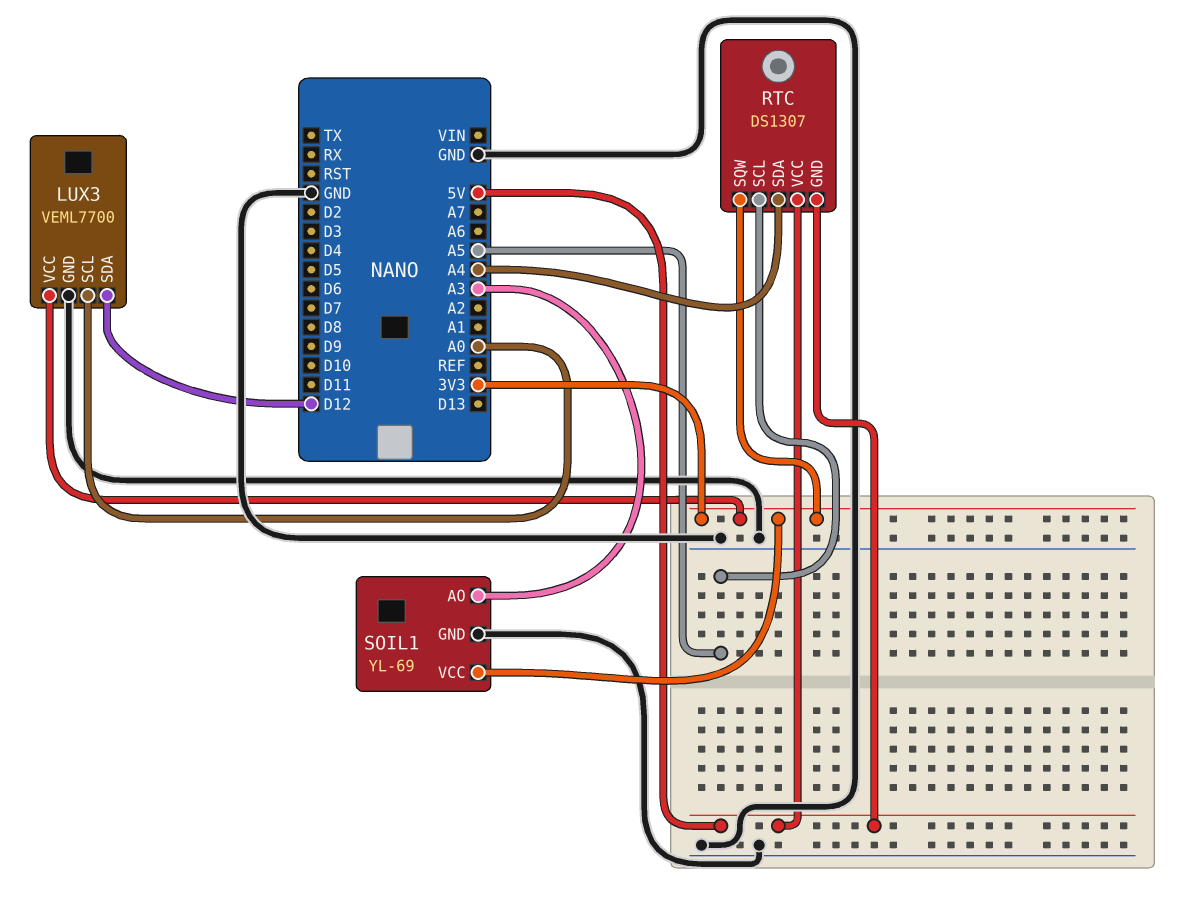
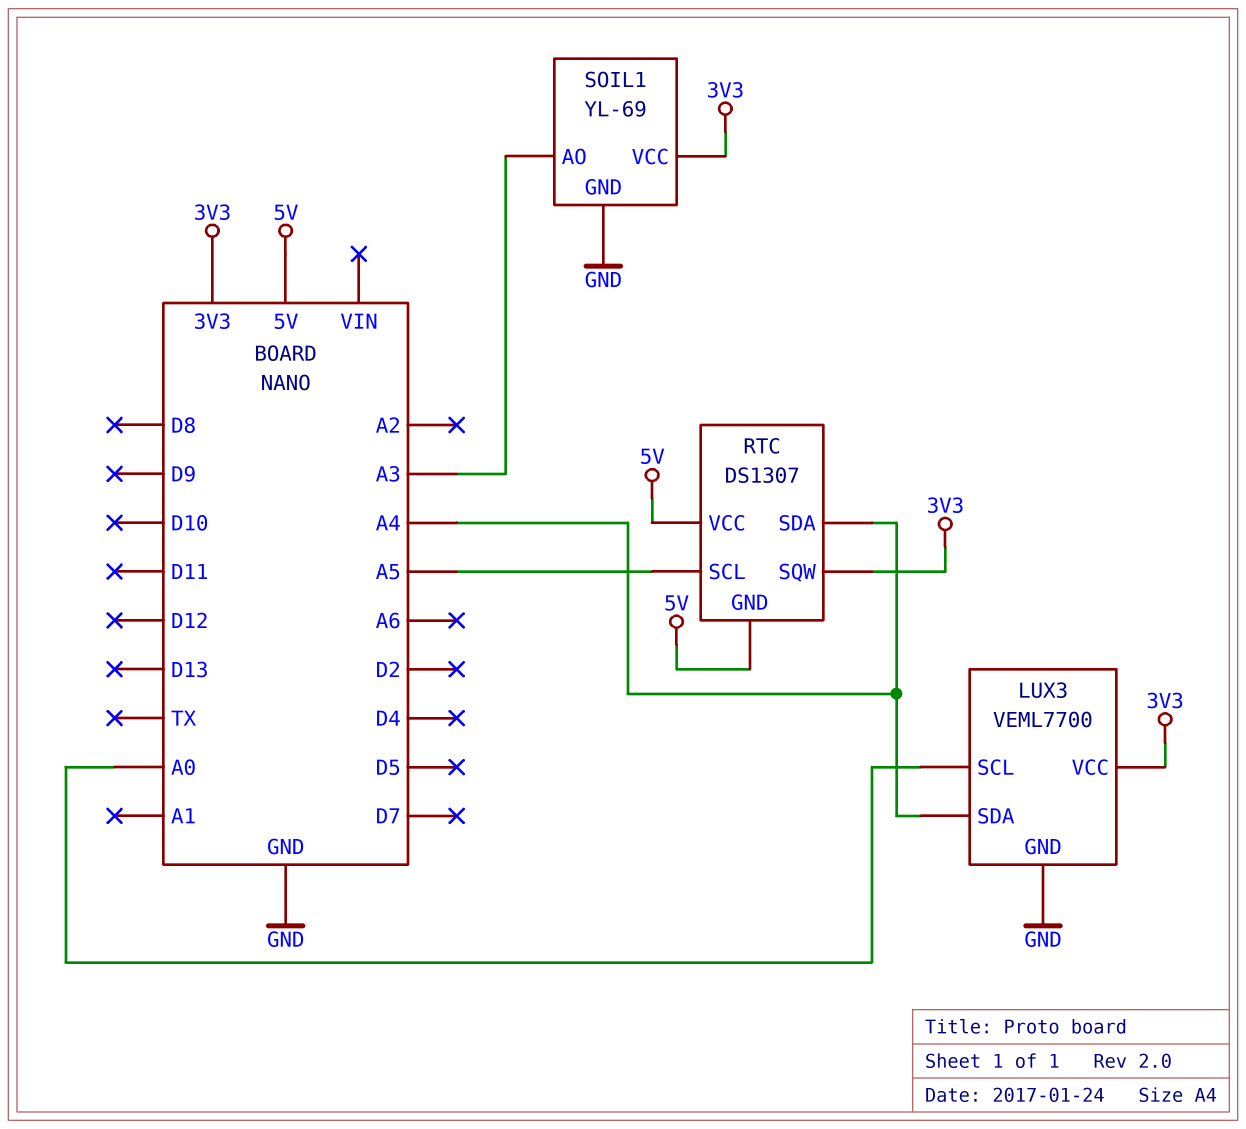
LUX3 pin SDA: D12 -> A4

